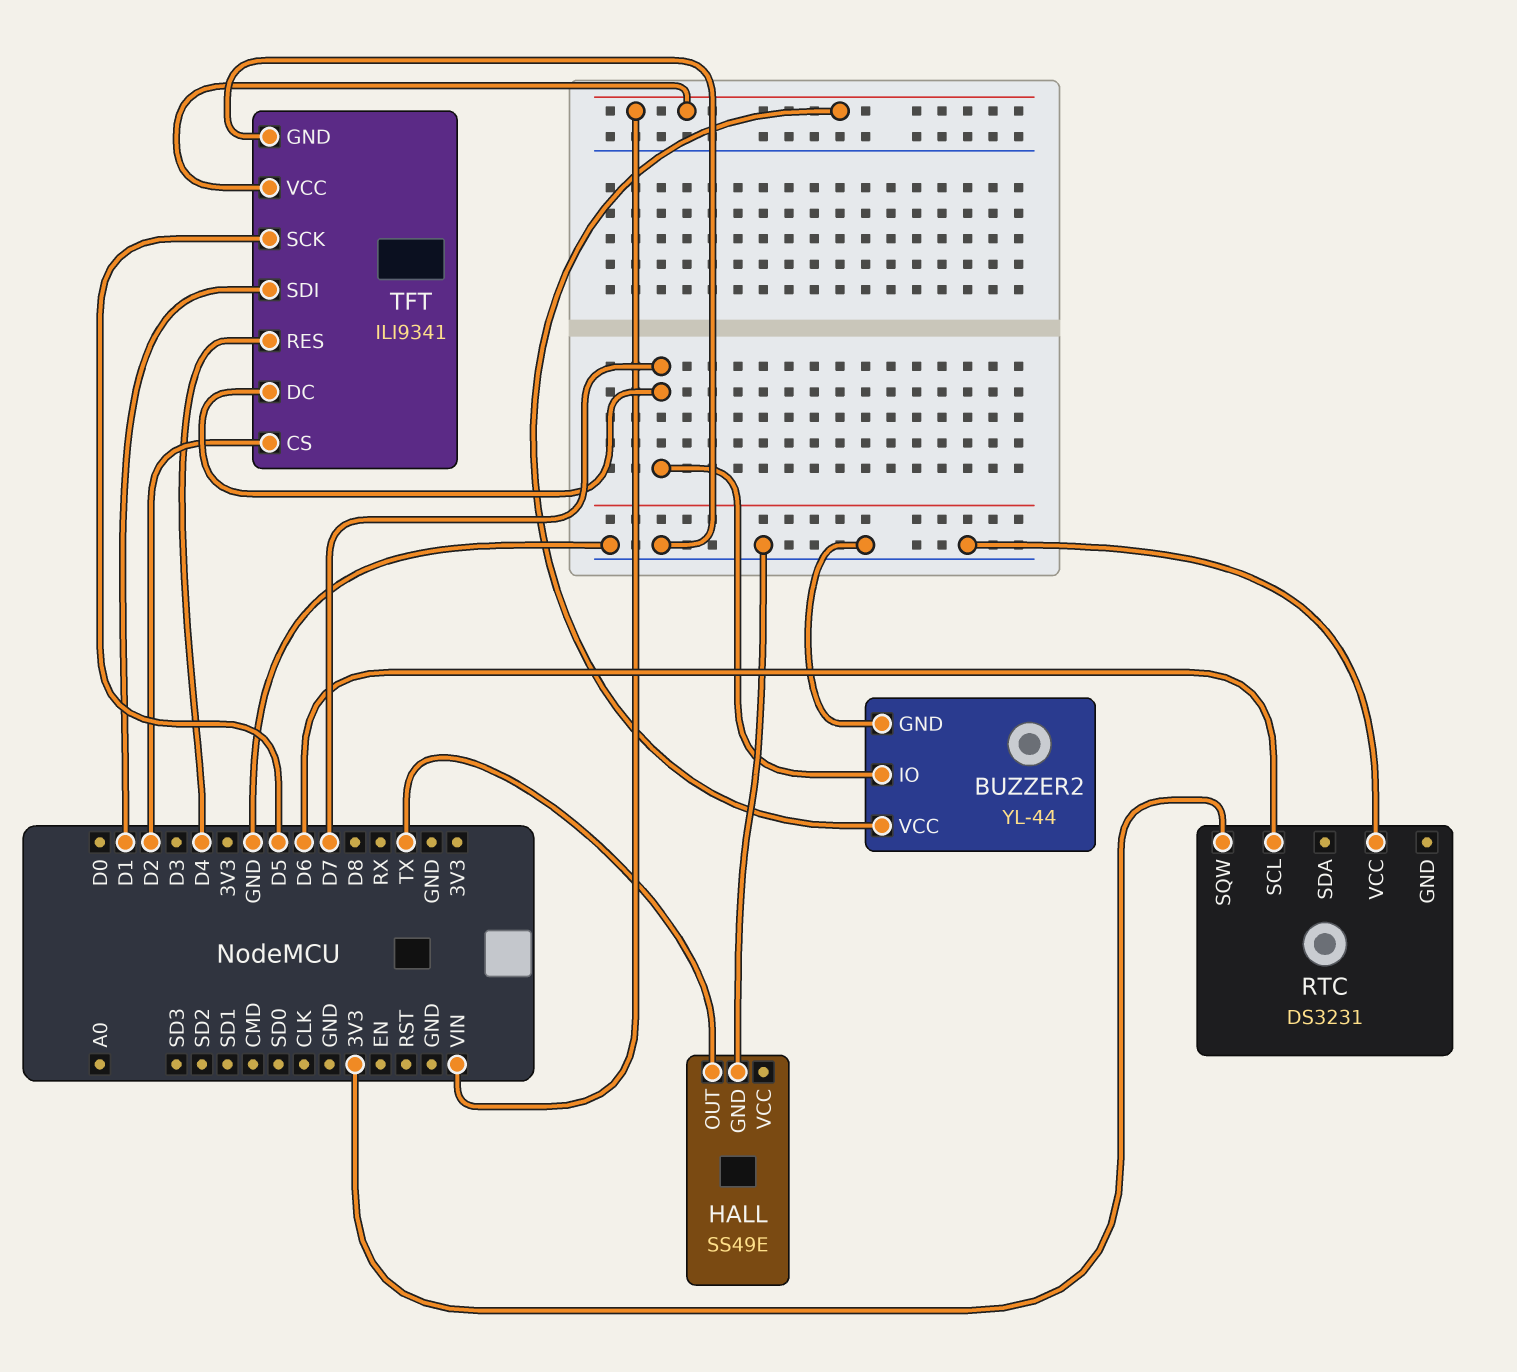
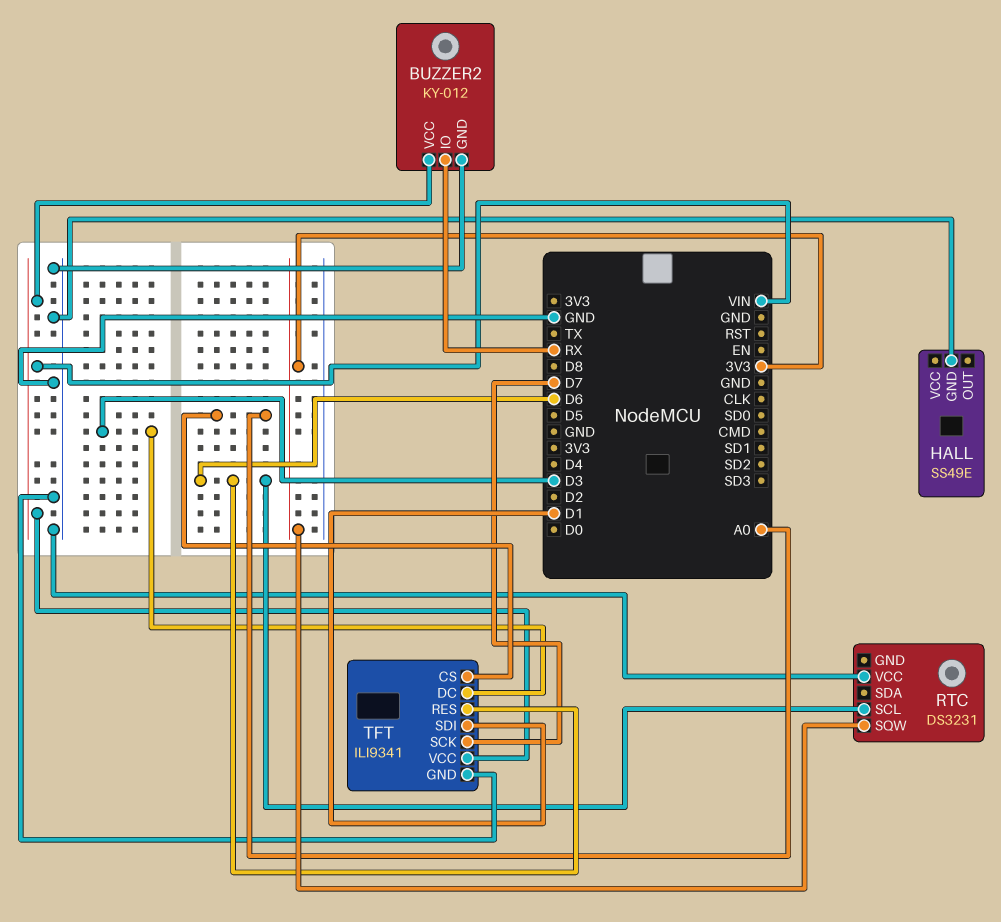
BUZZER2: YL-44 -> KY-012
BUZZER2 pin IO: D7 -> RX
HALL pin OUT: TX -> none
TFT pin CS: D2 -> A0
TFT pin DC: D7 -> D3
TFT pin RES: D4 -> D6
TFT pin SCK: D5 -> D7

